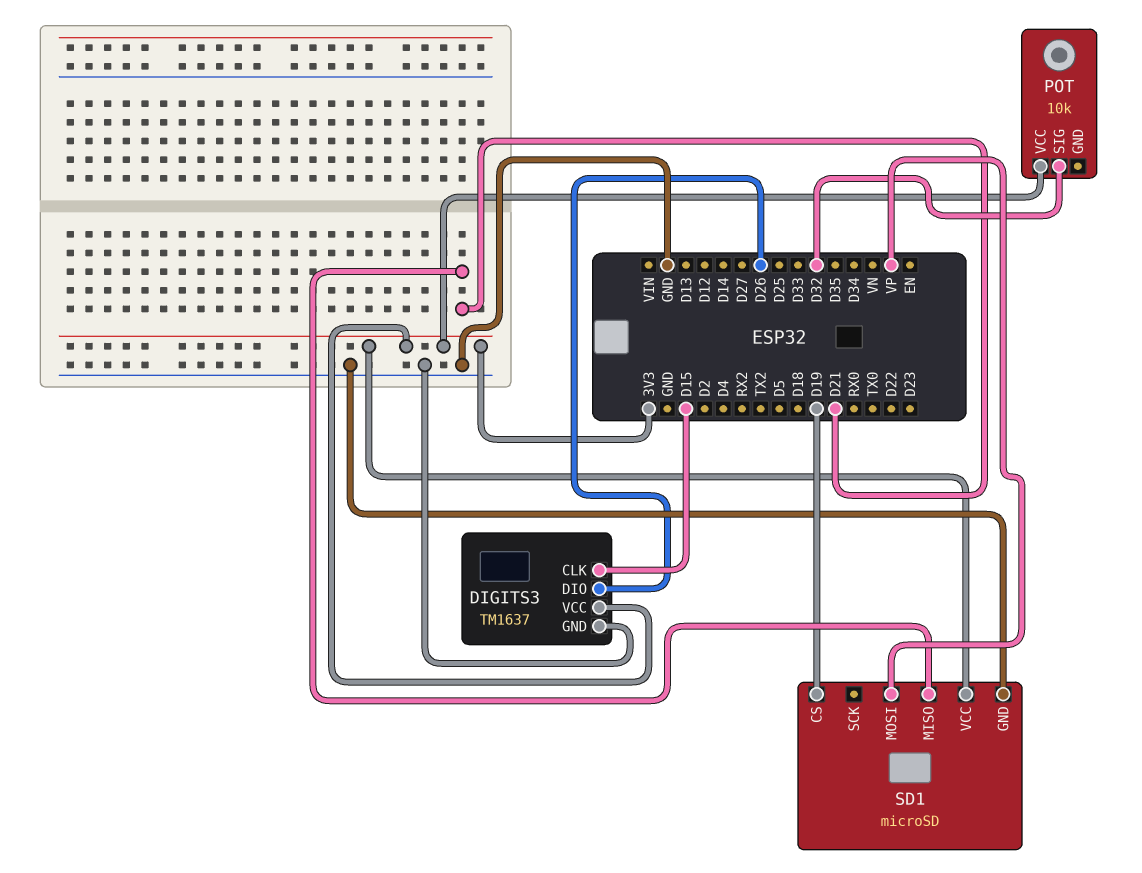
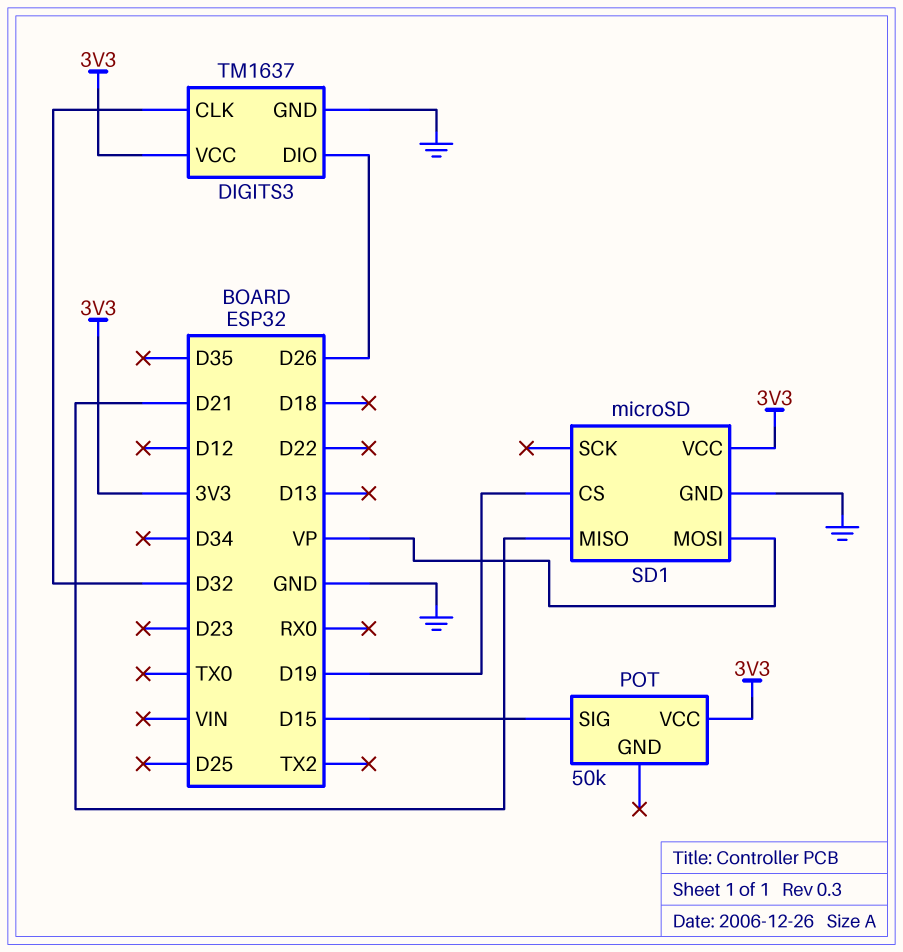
DIGITS3 pin CLK: D15 -> D32
POT: 10k -> 50k
POT pin SIG: D32 -> D15

